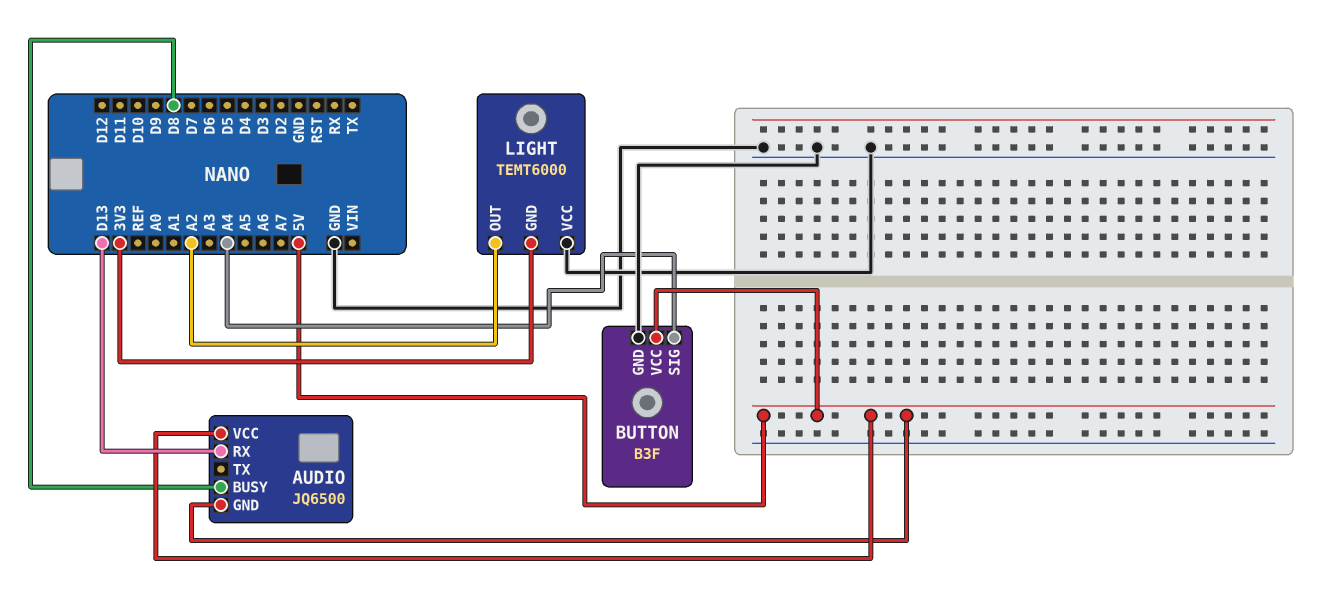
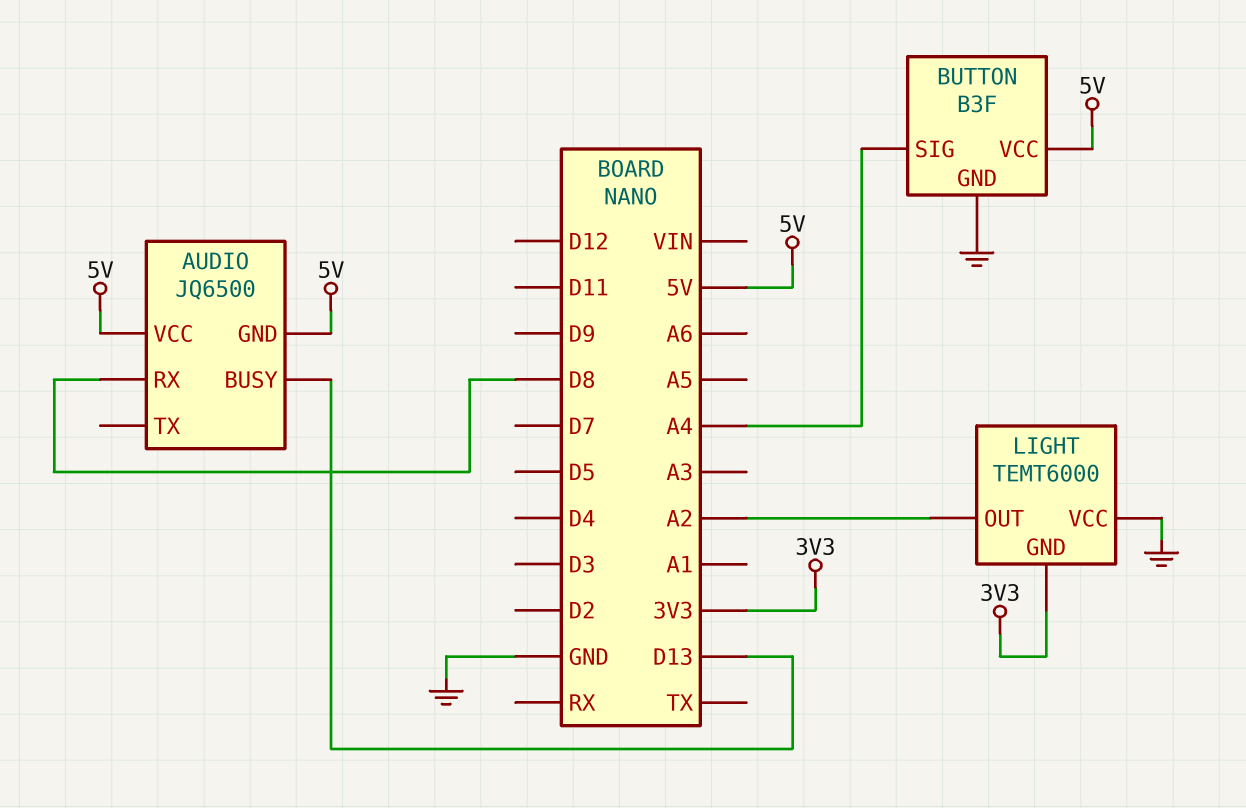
AUDIO pin BUSY: D8 -> D13
AUDIO pin RX: D13 -> D8

